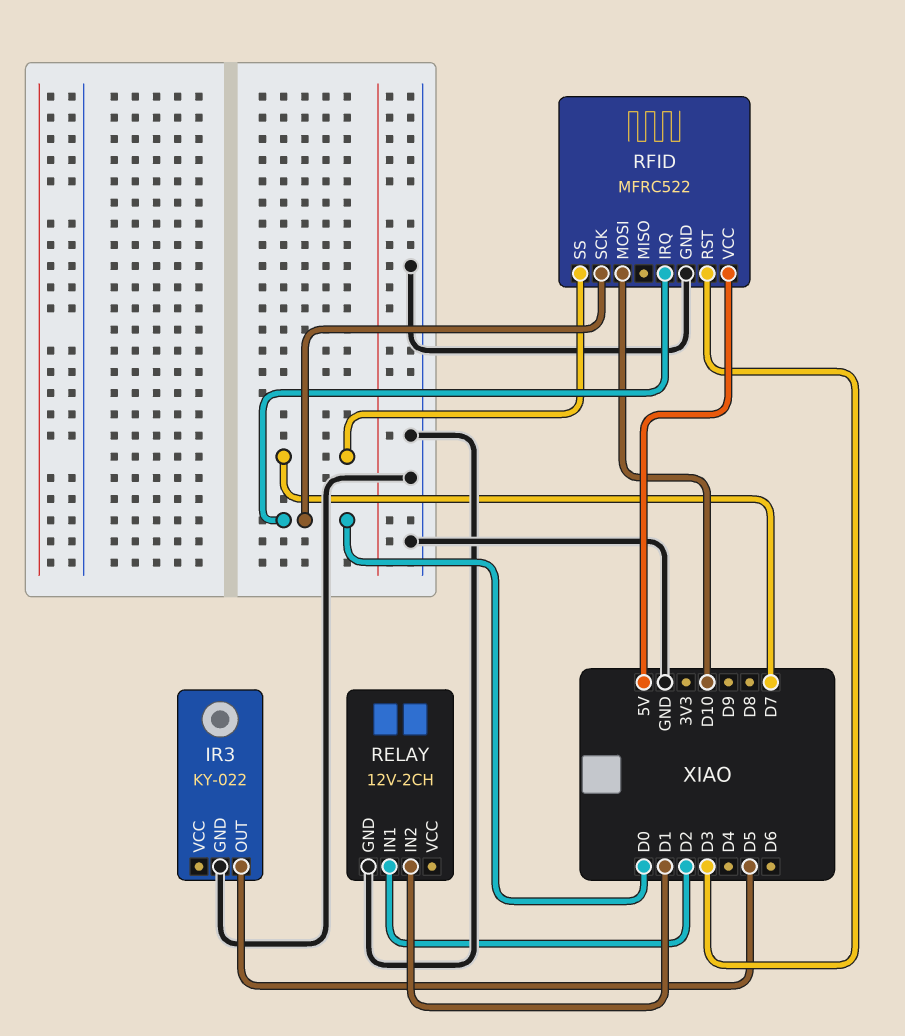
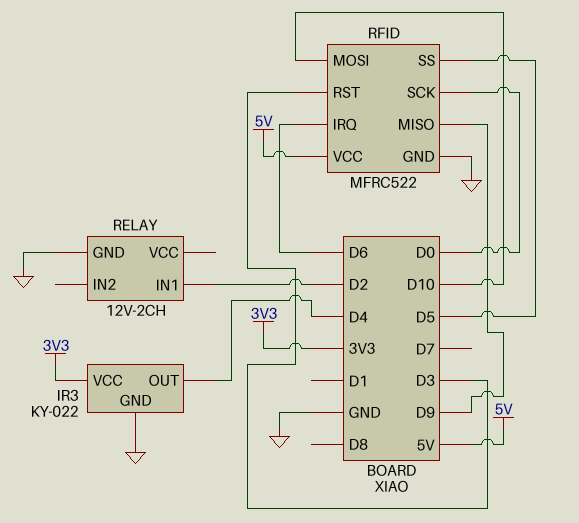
IR3 pin OUT: D5 -> D4
IR3 pin VCC: none -> 3V3
RELAY pin IN2: D1 -> none
RFID pin IRQ: D0 -> D6
RFID pin MISO: none -> D9
RFID pin SS: D7 -> D5

